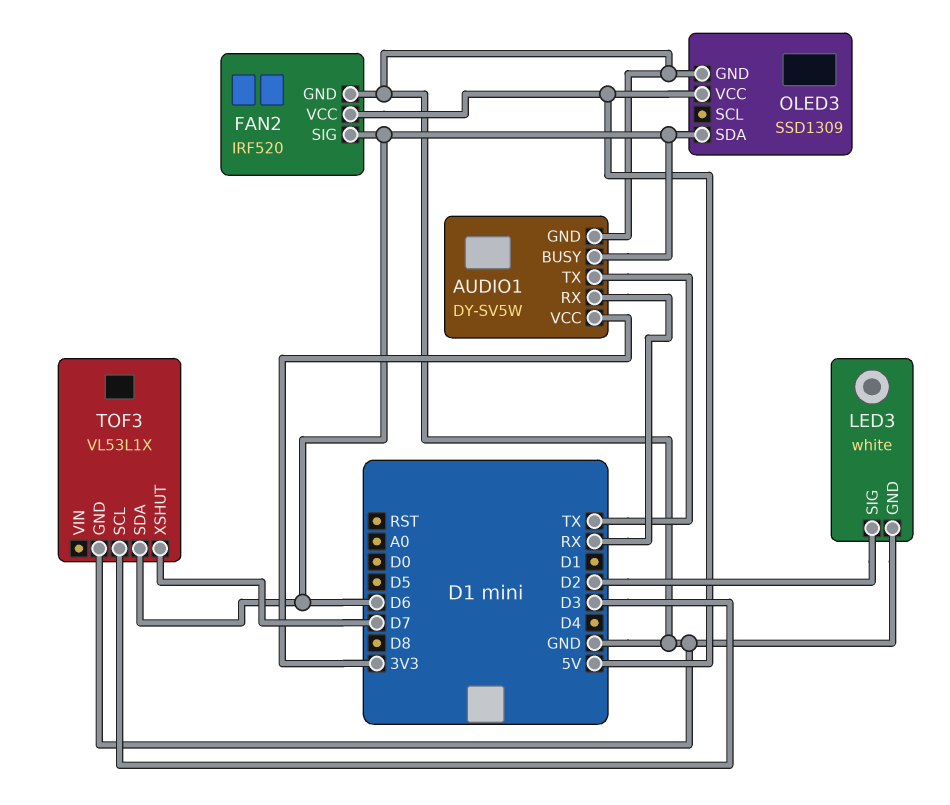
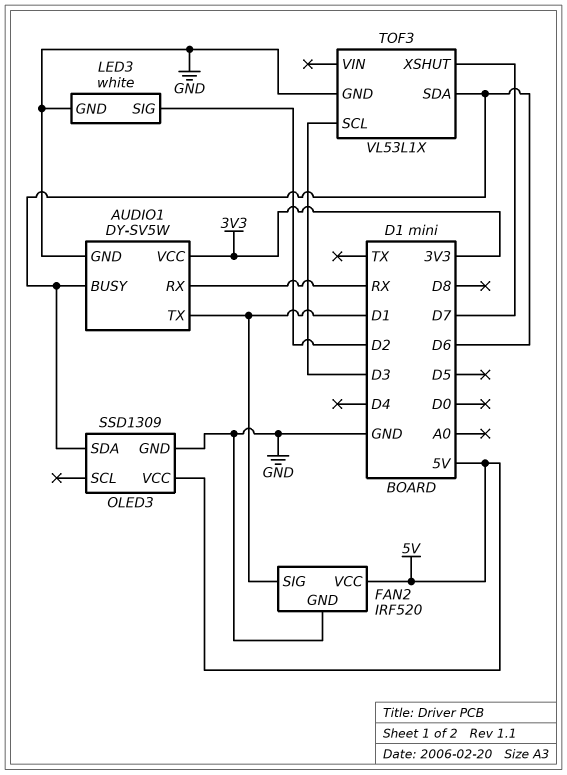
AUDIO1 pin TX: TX -> D1
FAN2 pin SIG: D6 -> D1

